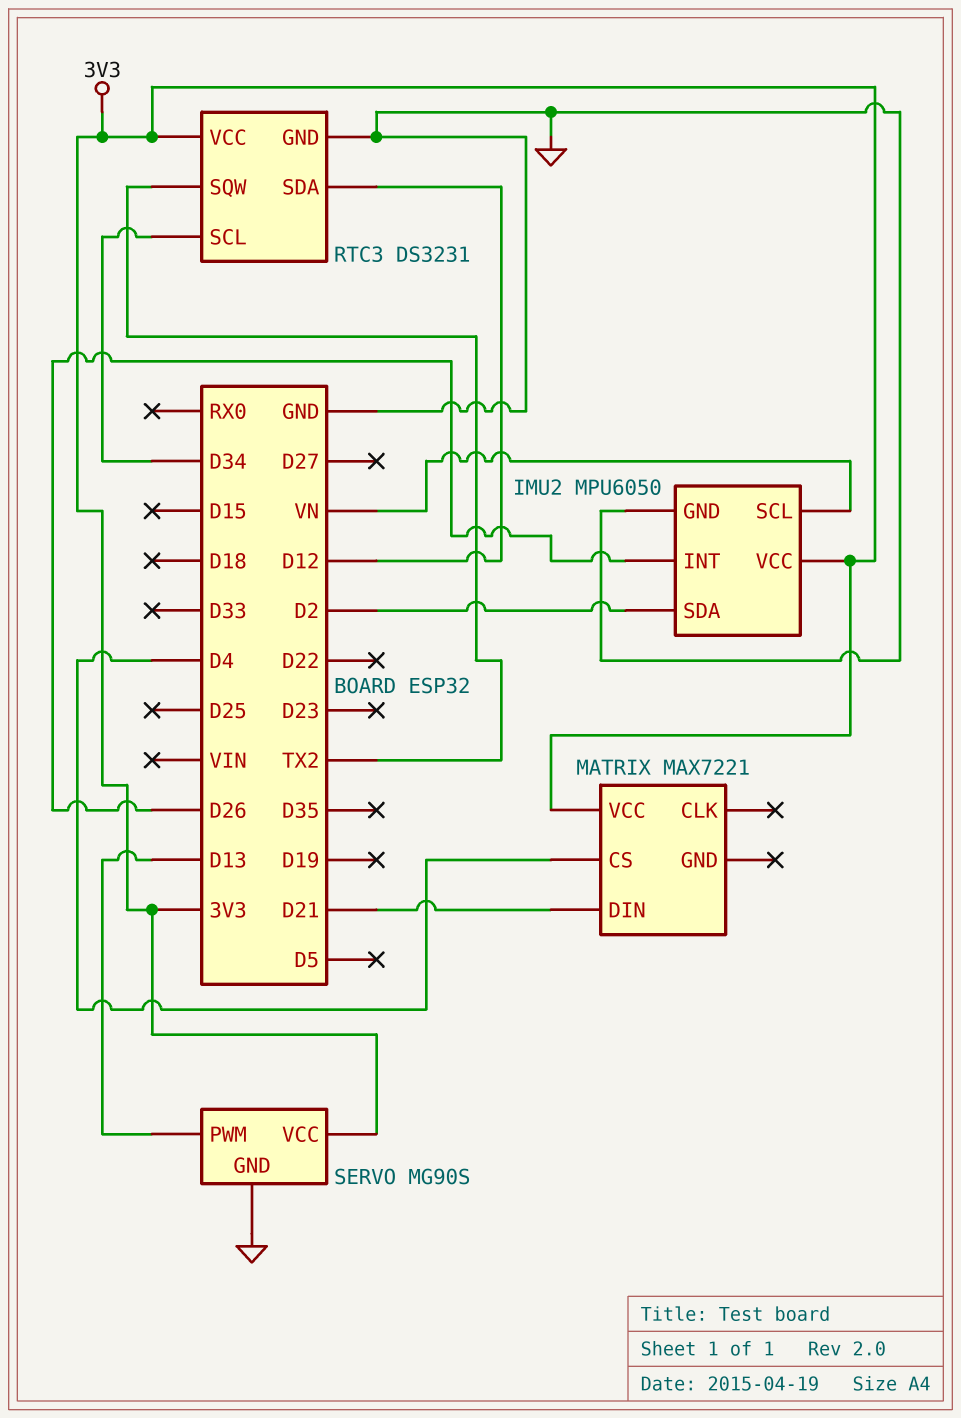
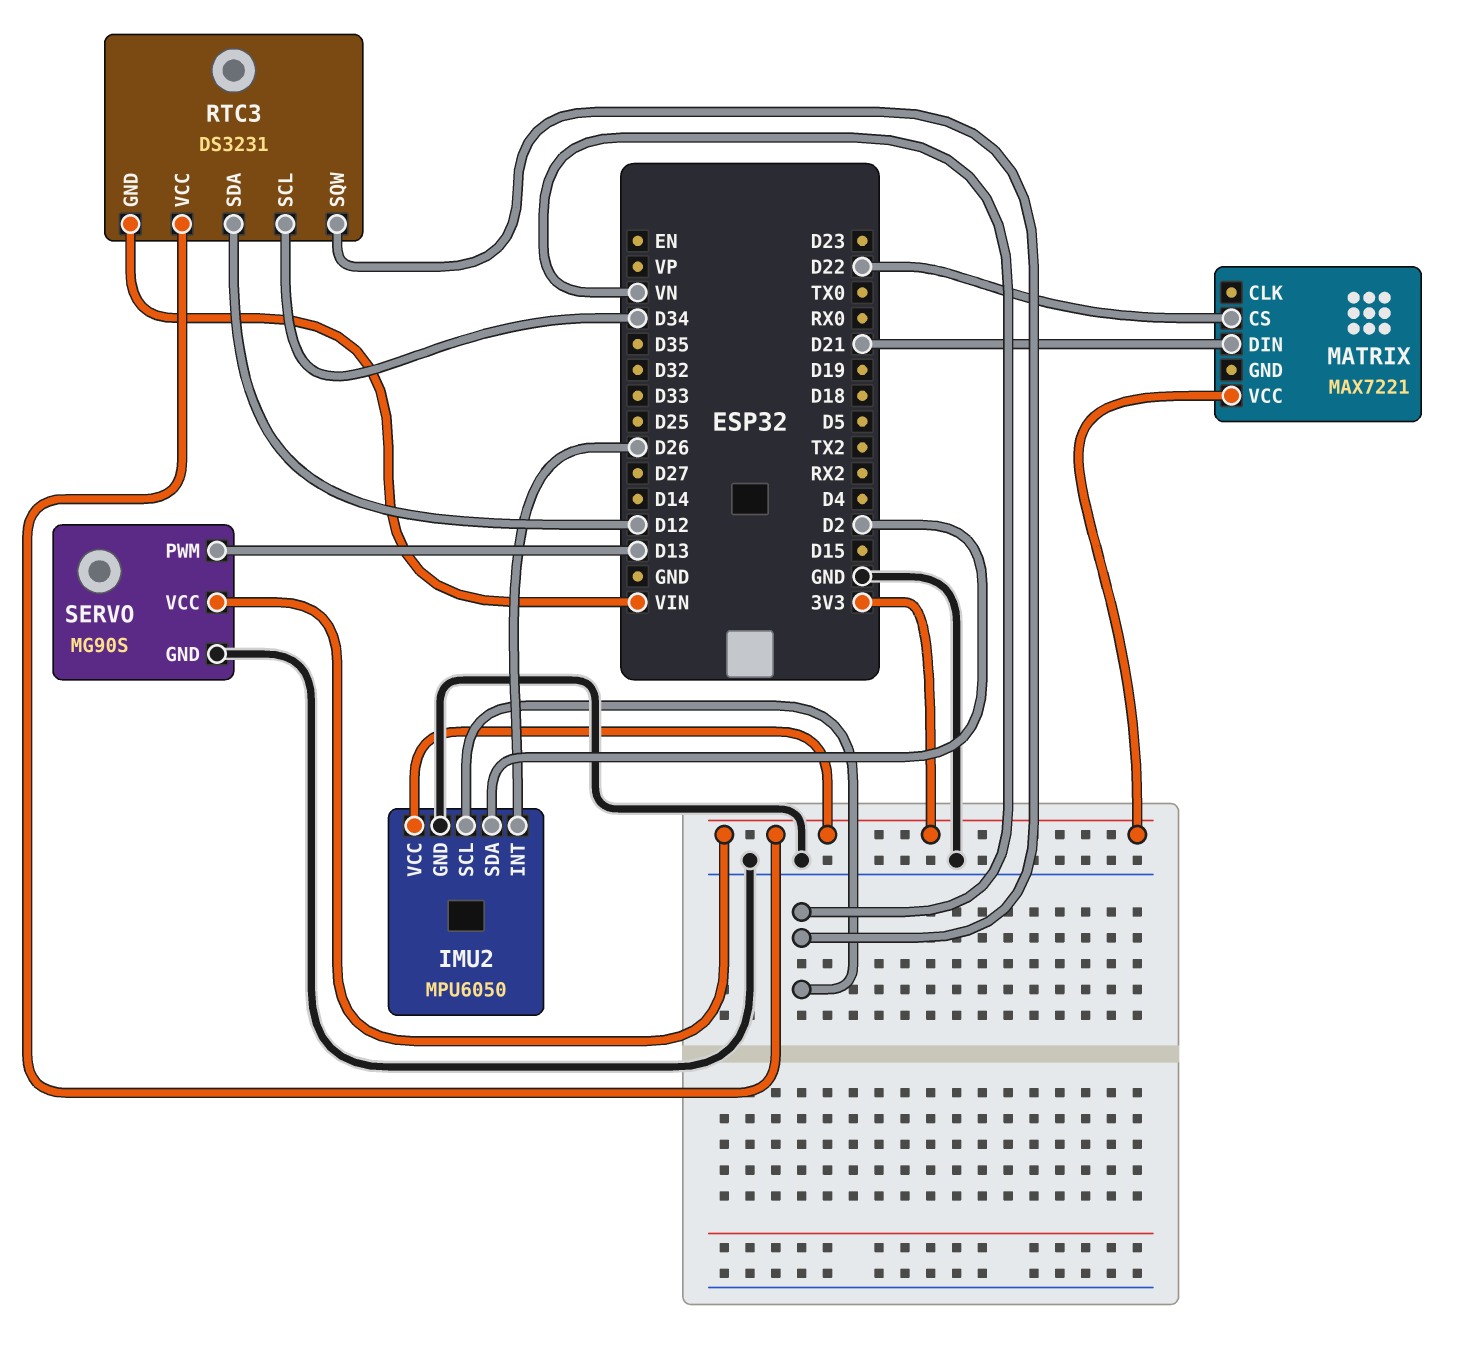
MATRIX pin CS: D4 -> D22
RTC3 pin GND: GND -> VIN
RTC3 pin SQW: TX2 -> VN

